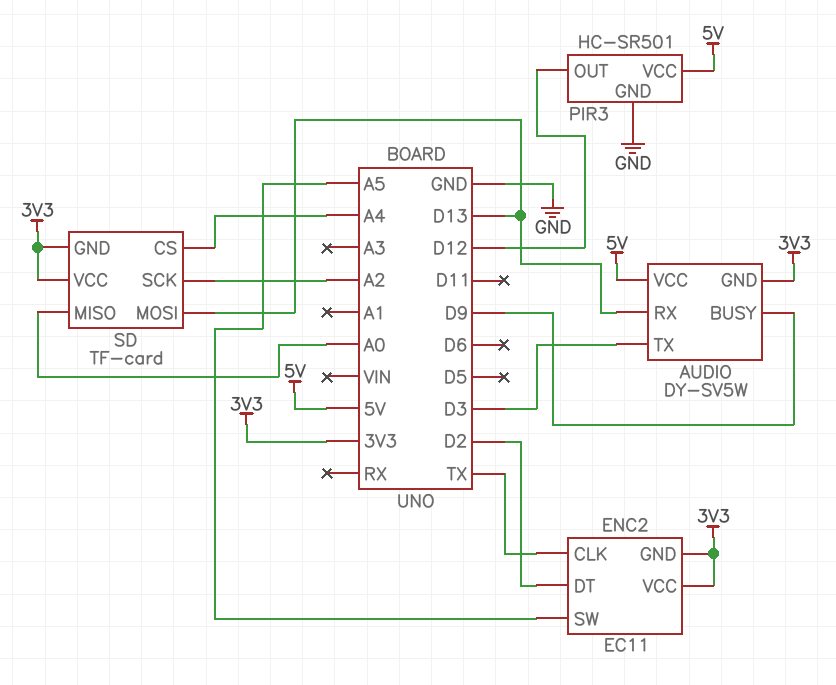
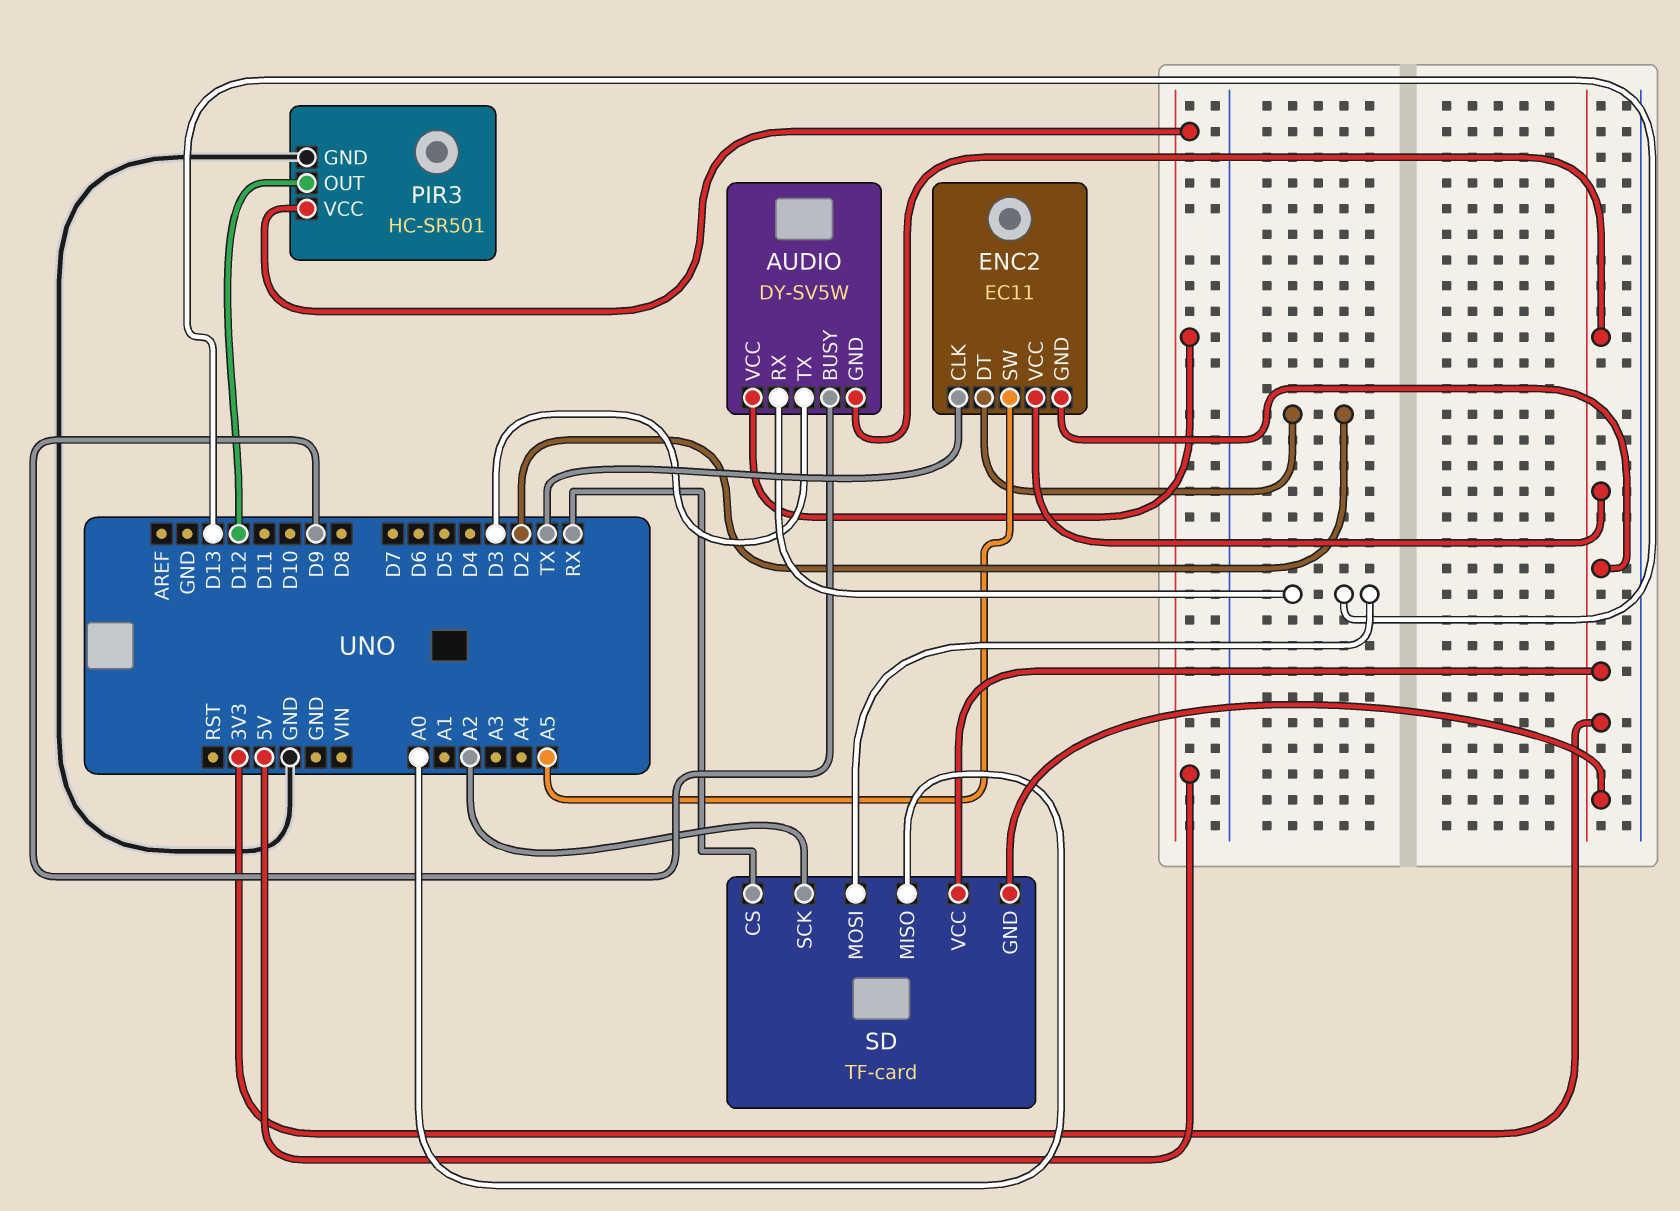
SD pin CS: A4 -> RX

